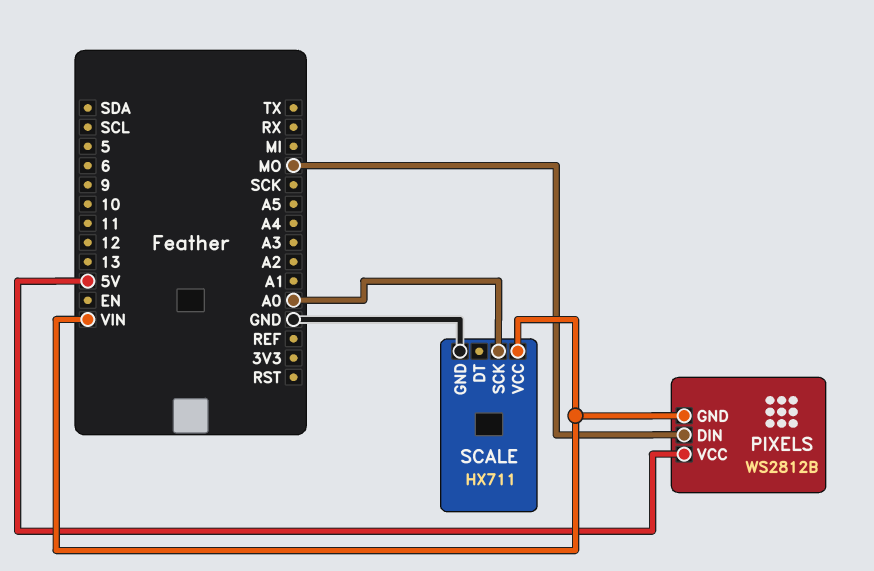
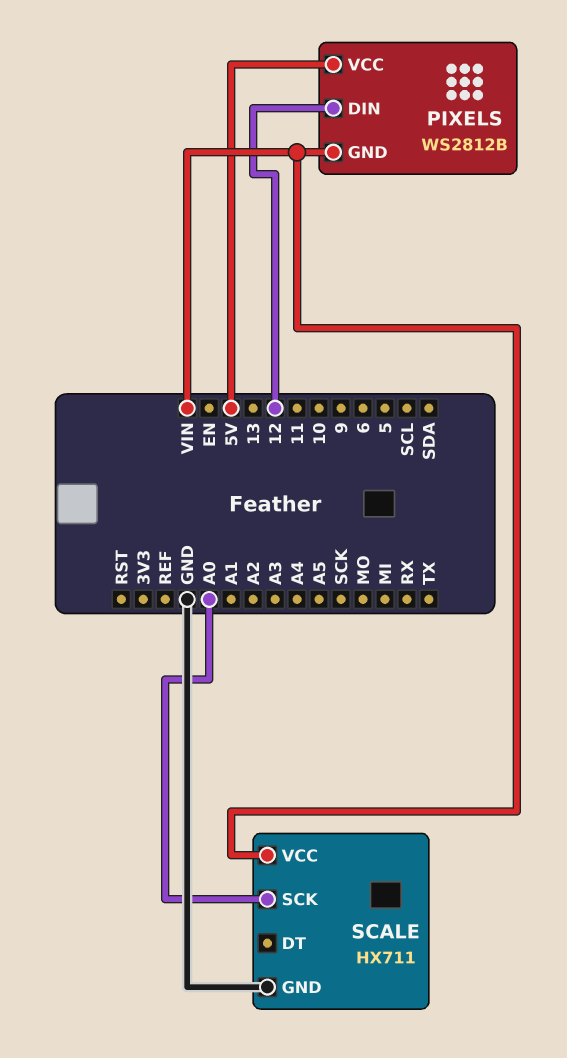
PIXELS pin DIN: MO -> 12

